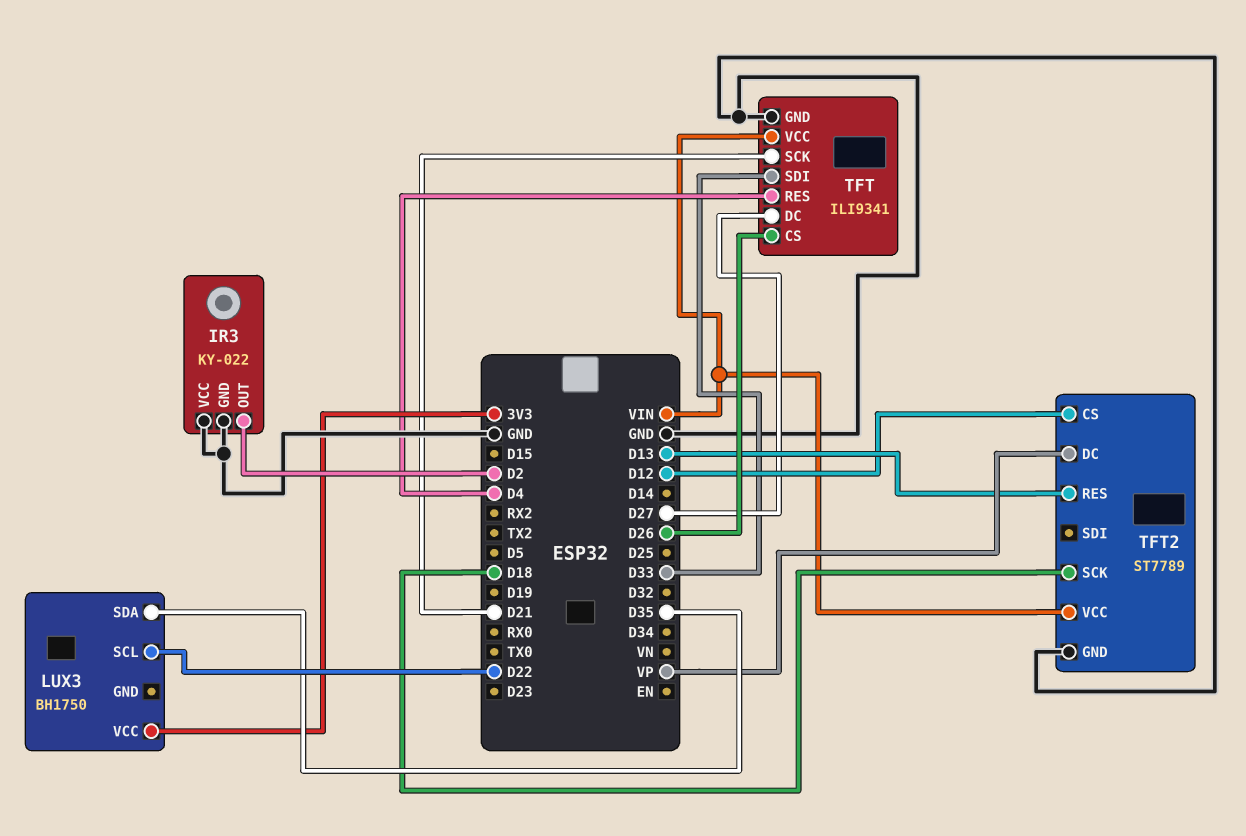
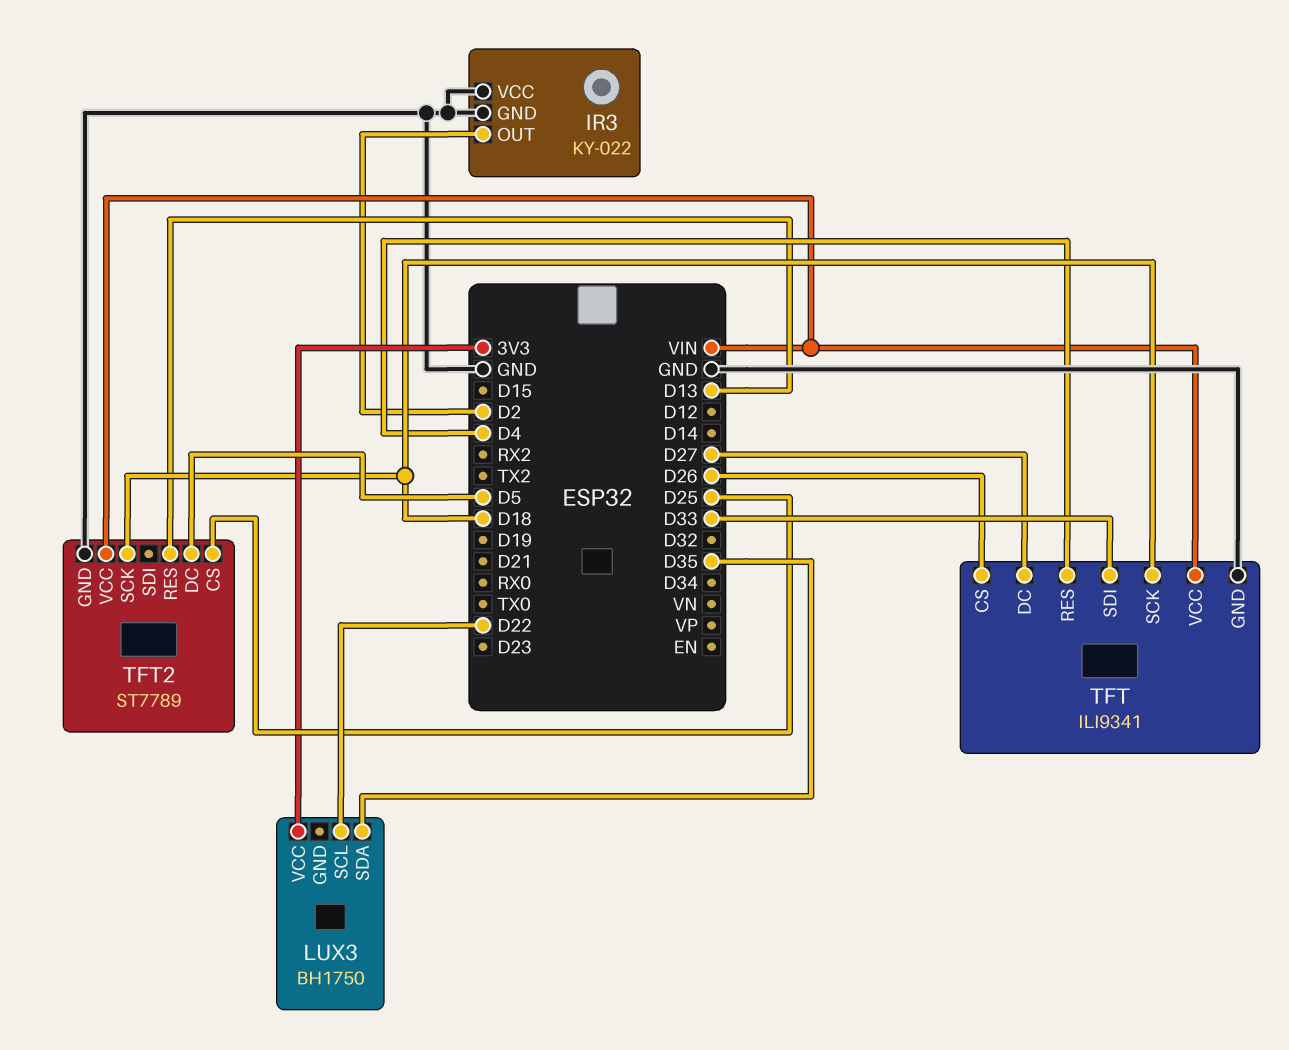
TFT pin SCK: D21 -> D18
TFT2 pin CS: D12 -> D25
TFT2 pin DC: VP -> D5

